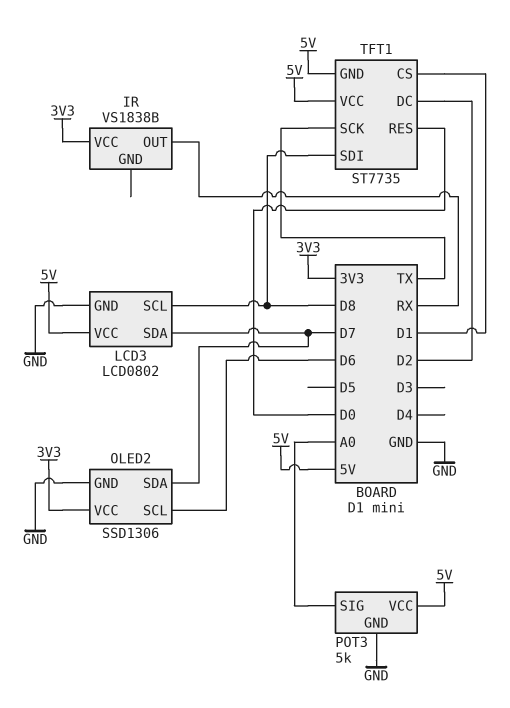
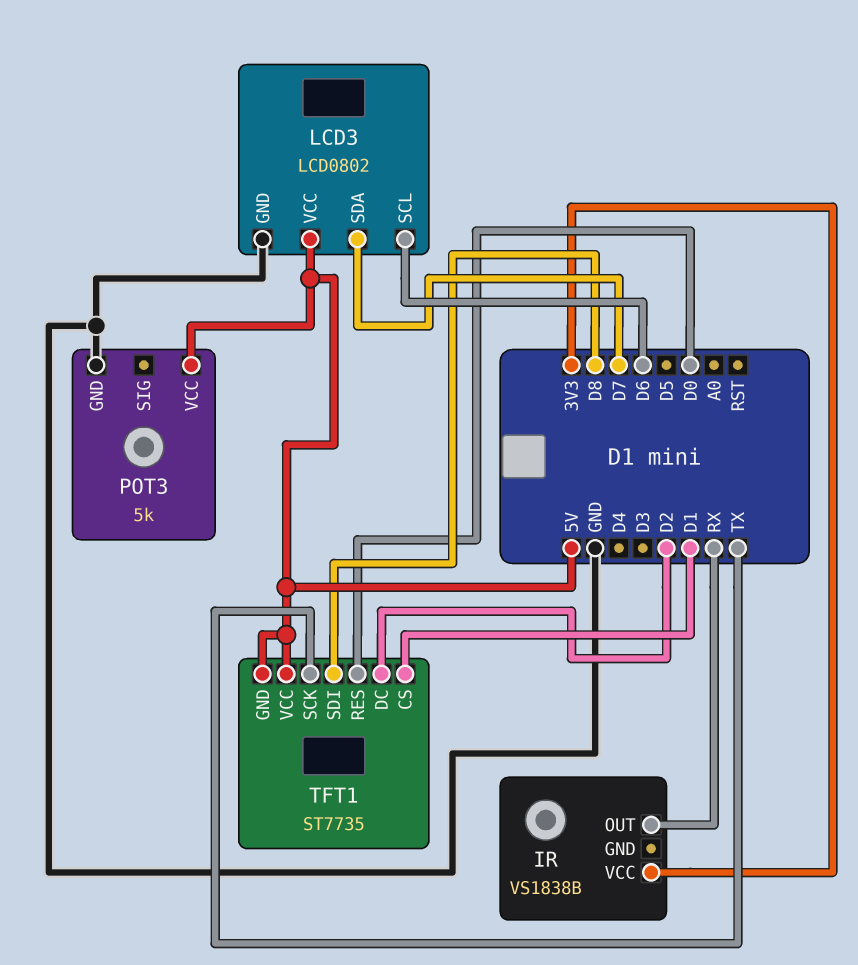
LCD3 pin SCL: D8 -> D6
OLED2: SSD1306 -> none
OLED2 pin GND: GND -> none
OLED2 pin SCL: D6 -> none
OLED2 pin SDA: D7 -> none
OLED2 pin VCC: 3V3 -> none
POT3 pin SIG: A0 -> none

